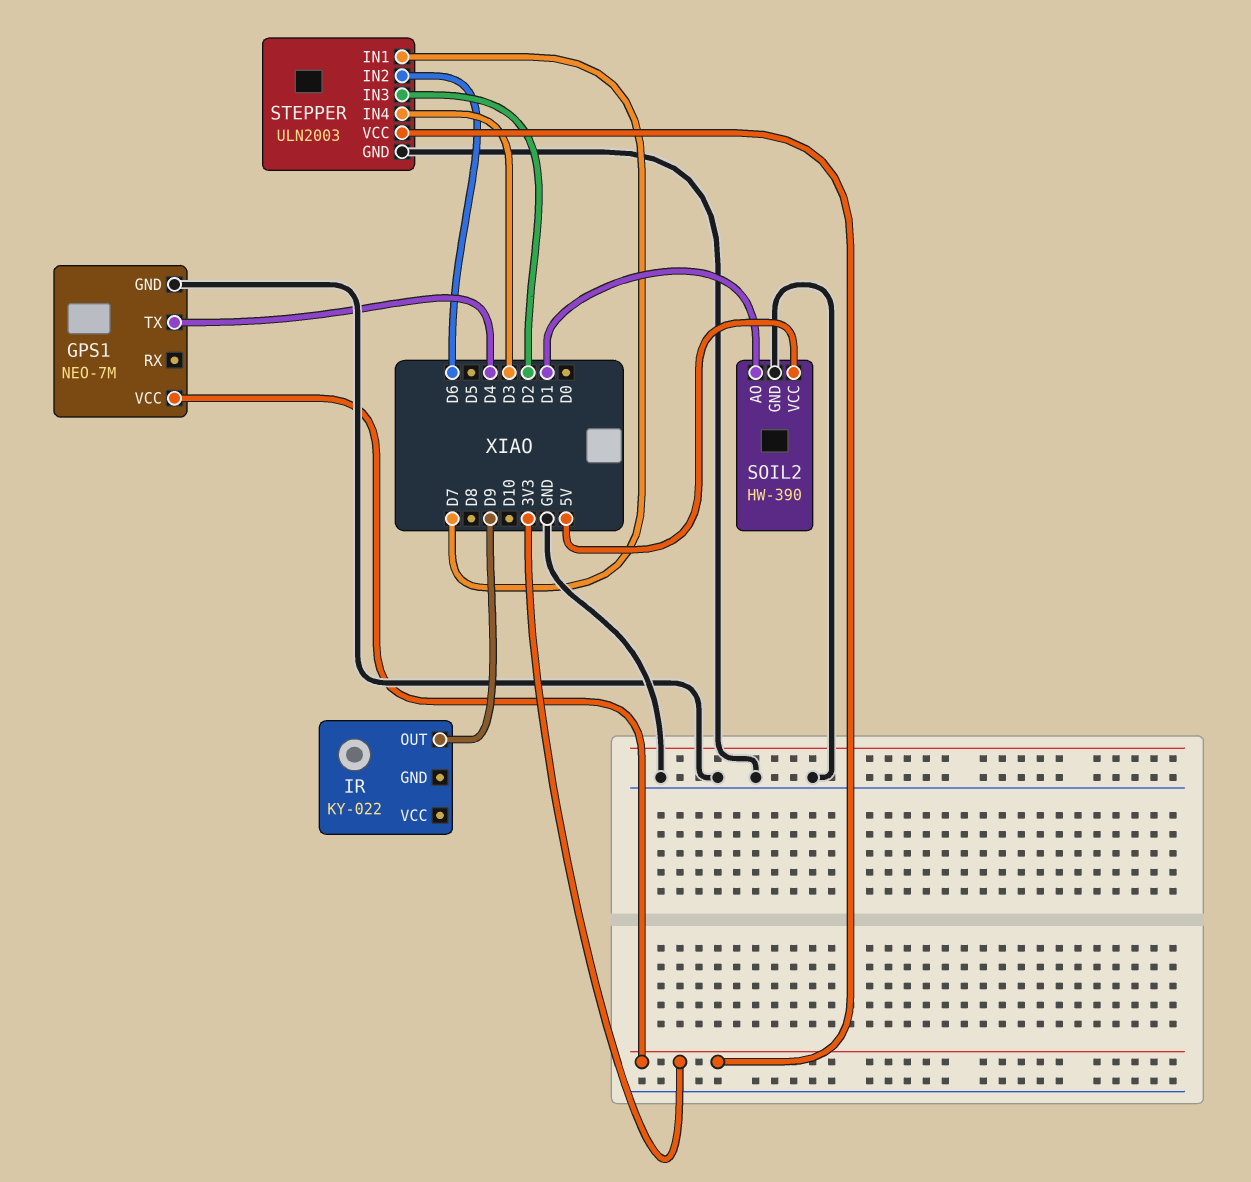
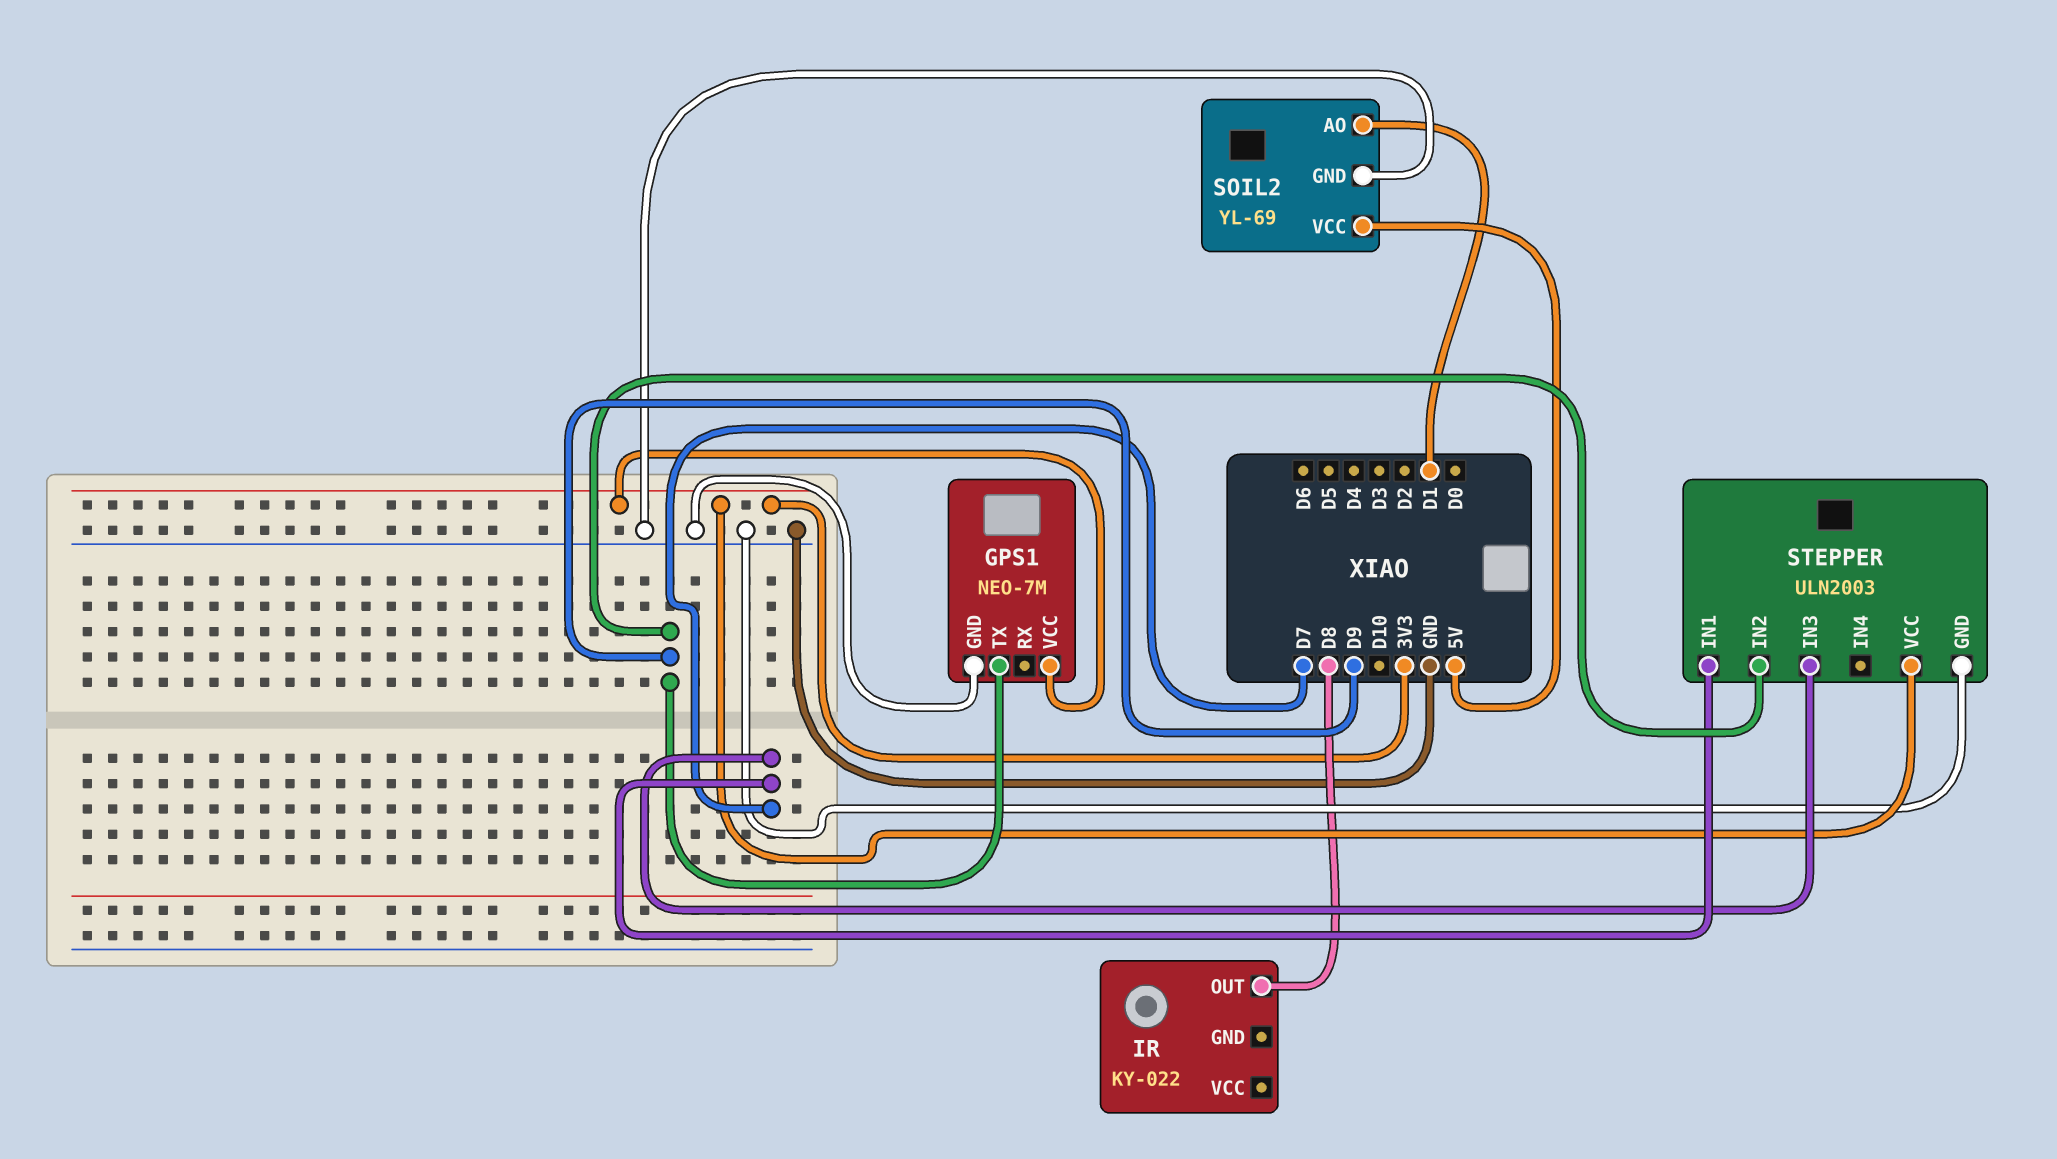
GPS1 pin TX: D4 -> D9
IR pin OUT: D9 -> D8
SOIL2: HW-390 -> YL-69
STEPPER pin IN2: D6 -> D9
STEPPER pin IN3: D2 -> D7
STEPPER pin IN4: D3 -> none

